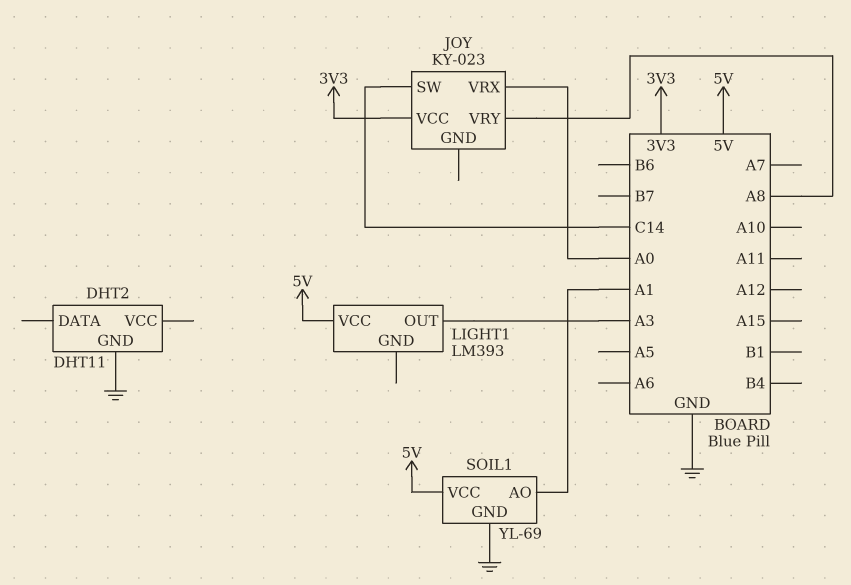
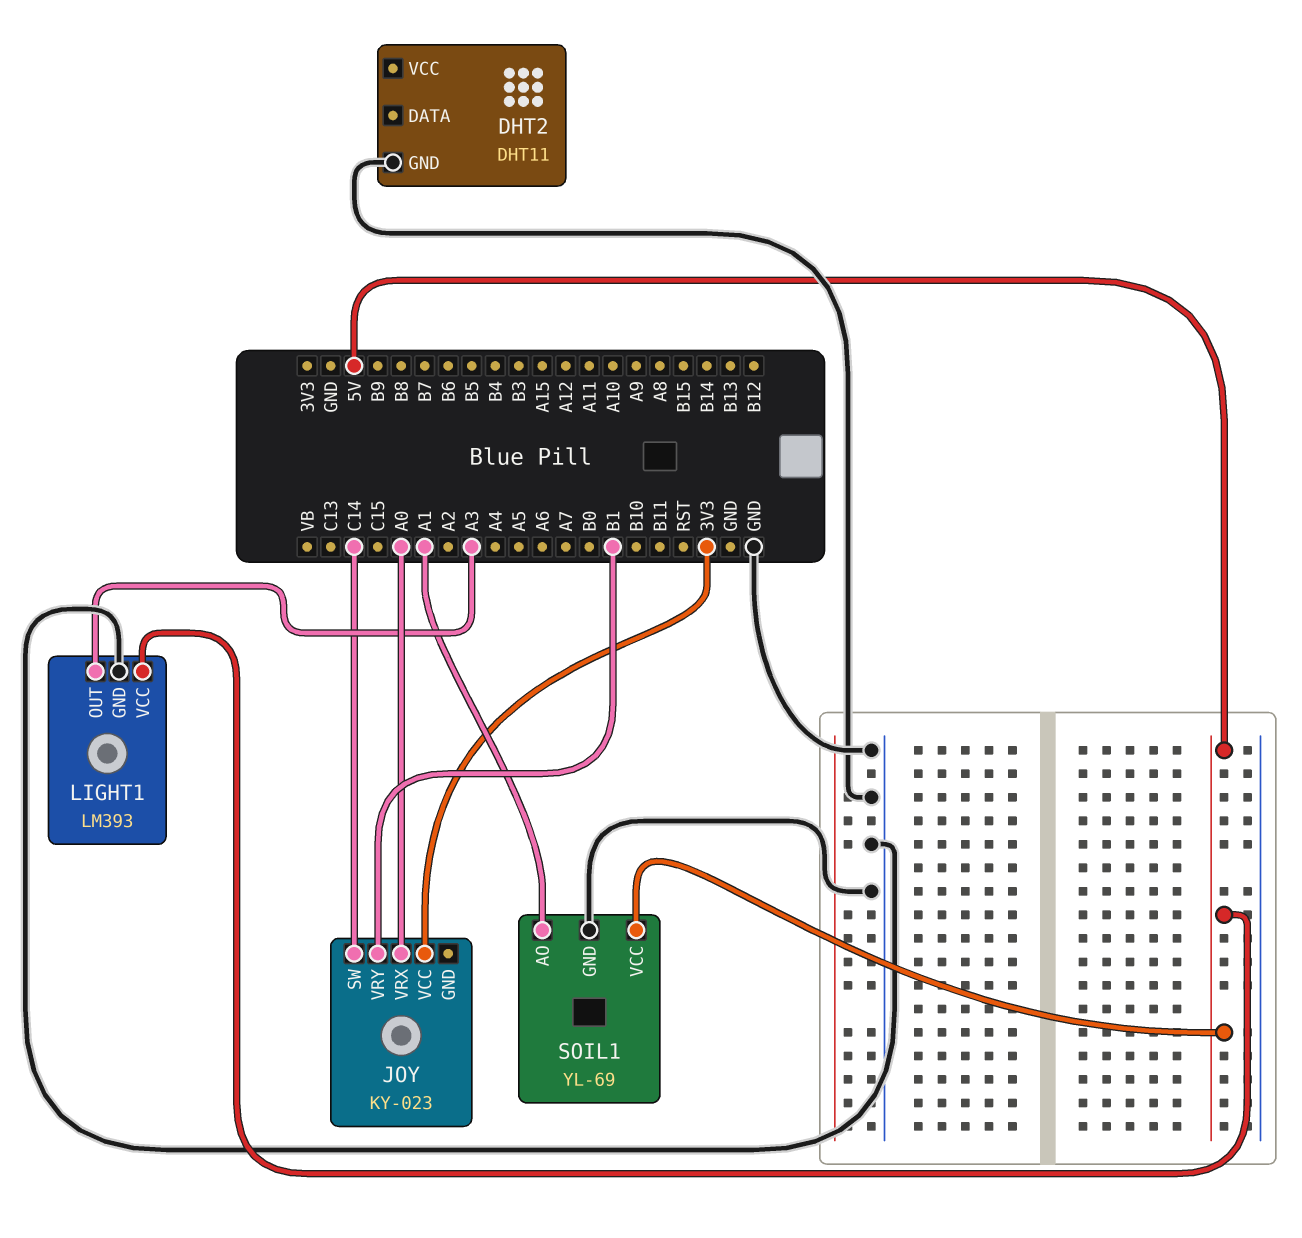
JOY pin VRY: A8 -> B1
LIGHT1 pin GND: none -> GND

